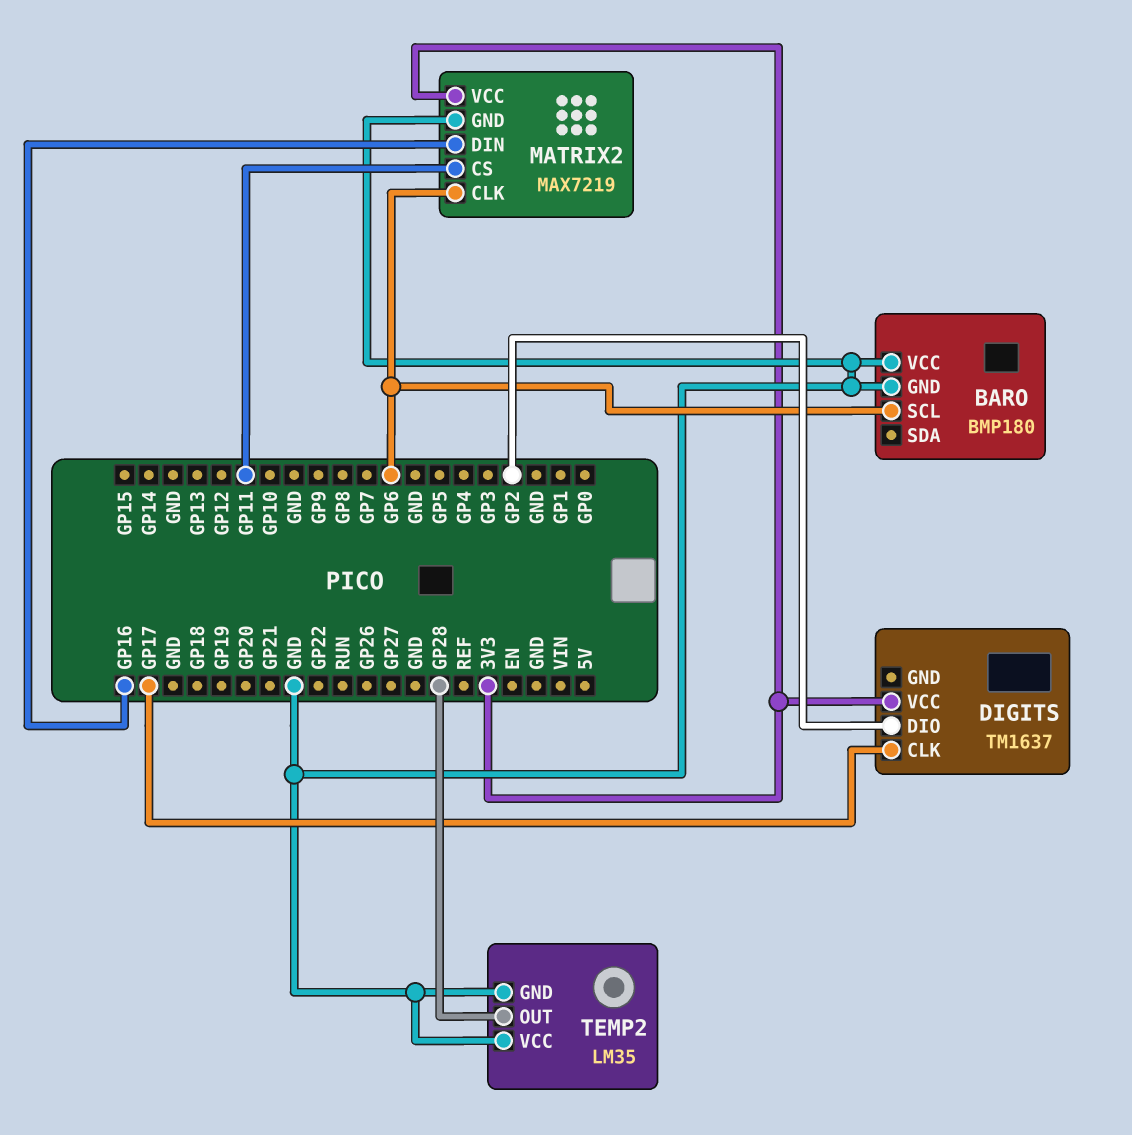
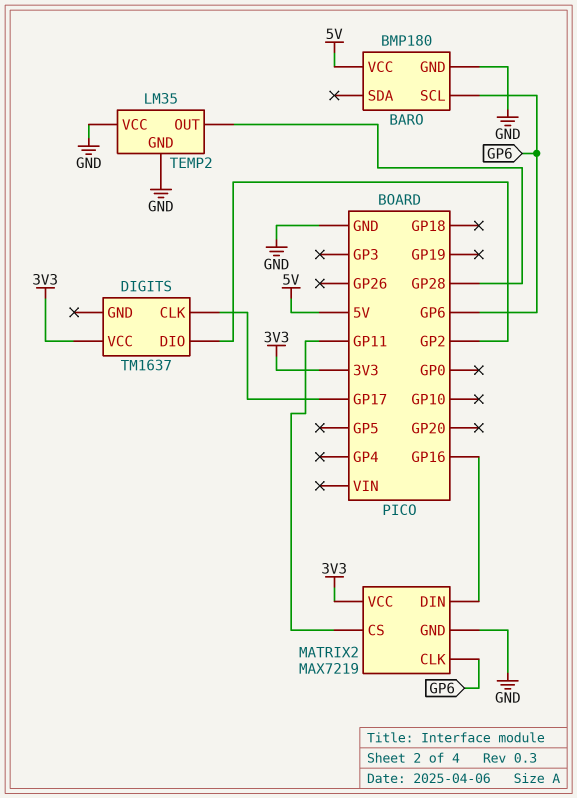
BARO pin VCC: GND -> 5V

